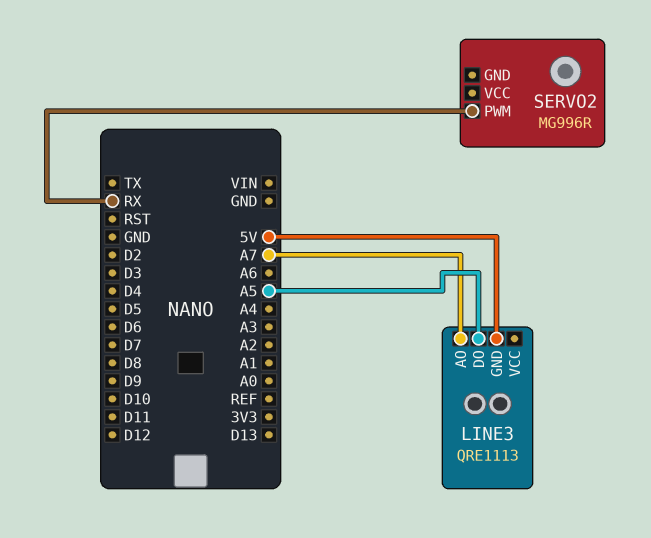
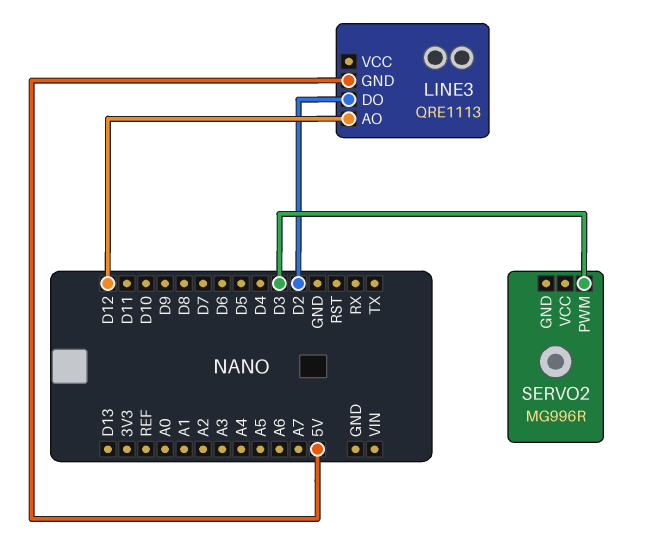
LINE3 pin AO: A7 -> D12
LINE3 pin DO: A5 -> D2
SERVO2 pin PWM: RX -> D3

